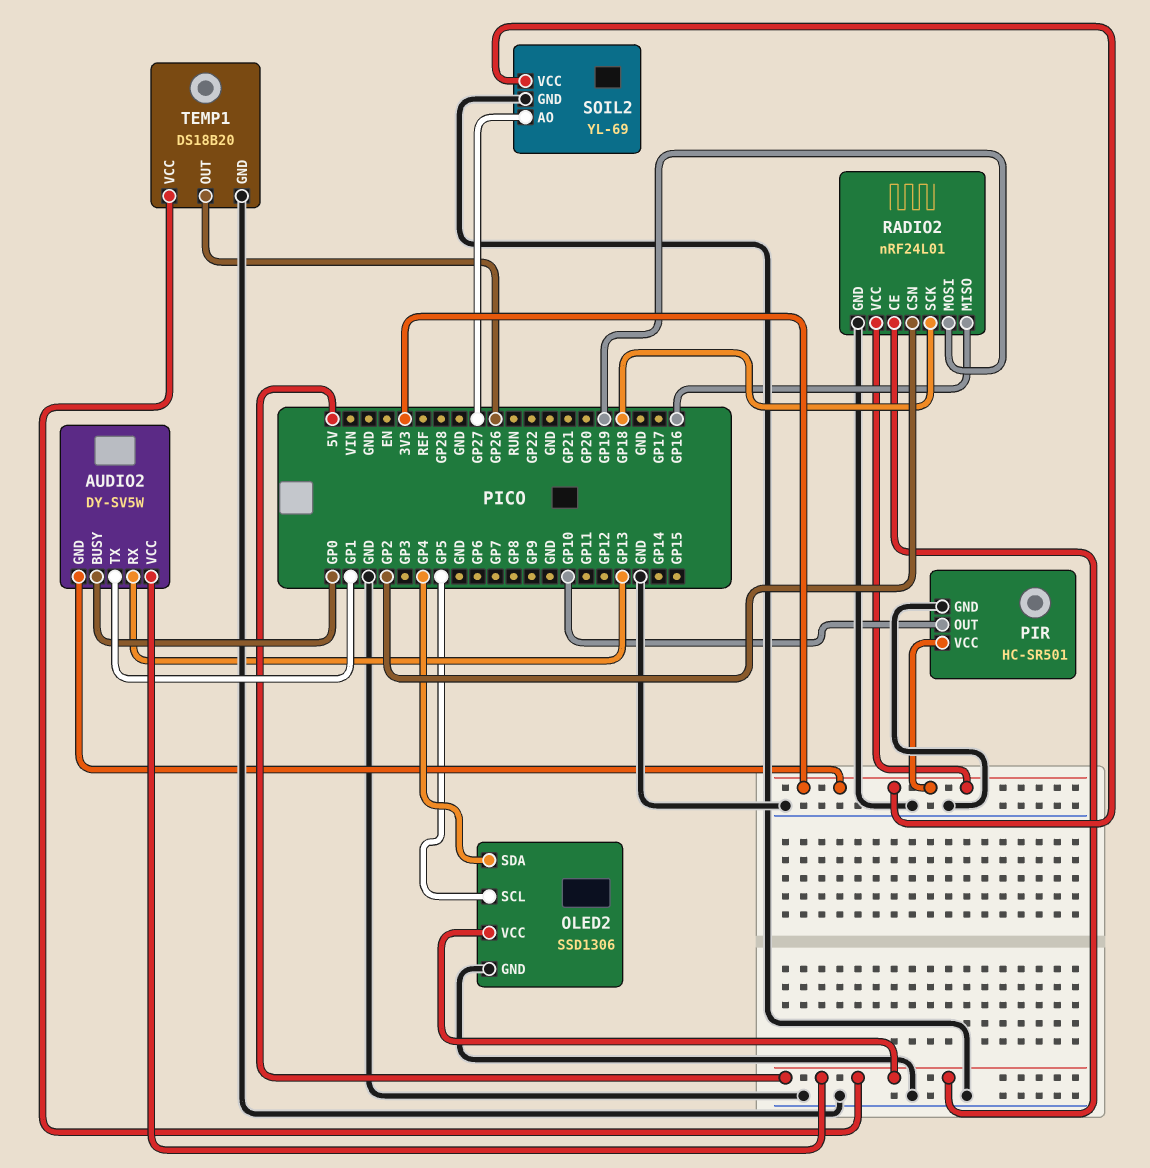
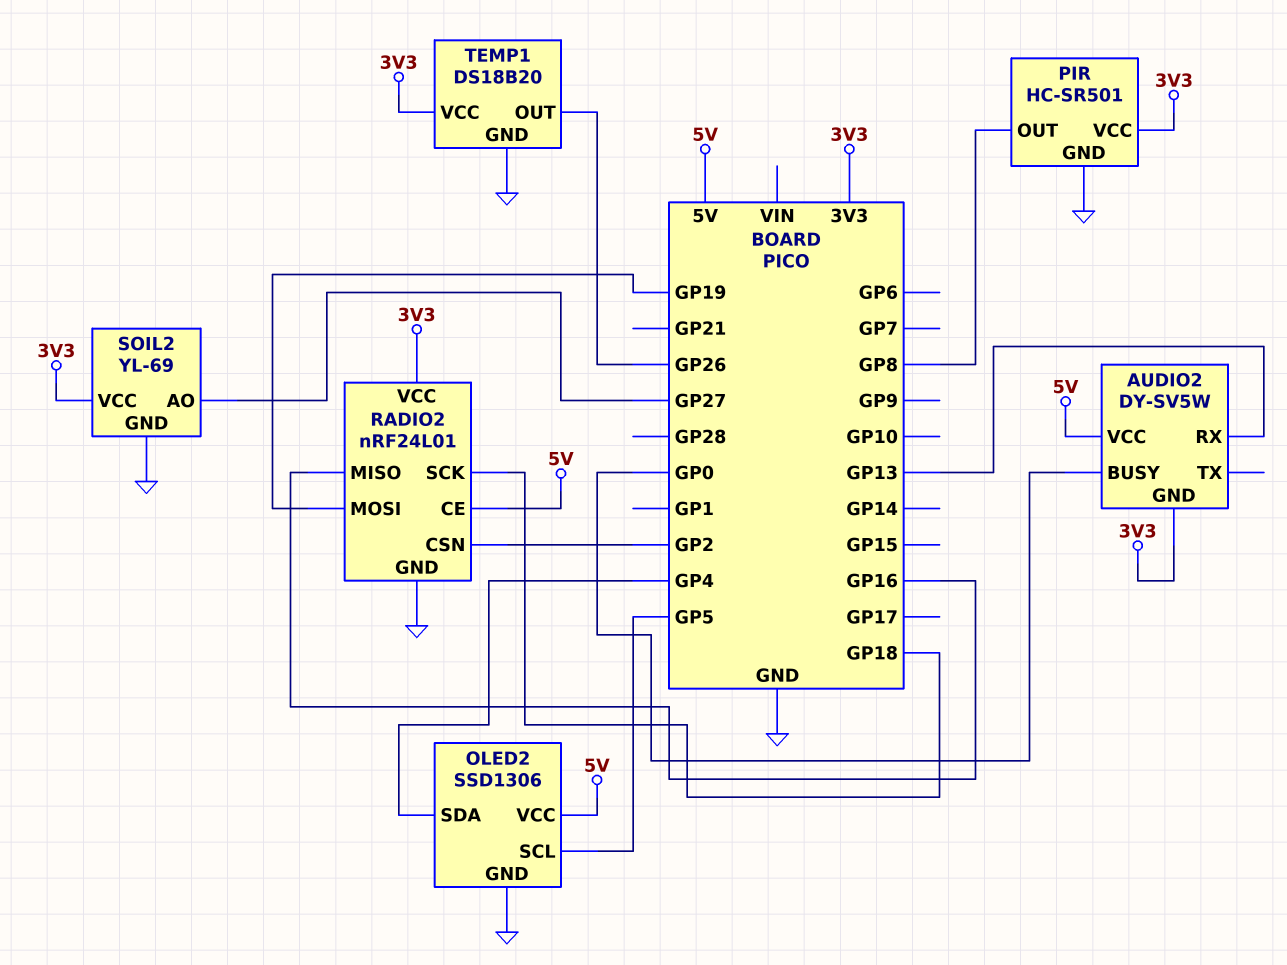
AUDIO2 pin TX: GP1 -> none
PIR pin OUT: GP10 -> GP8
TEMP1 pin VCC: 5V -> 3V3

